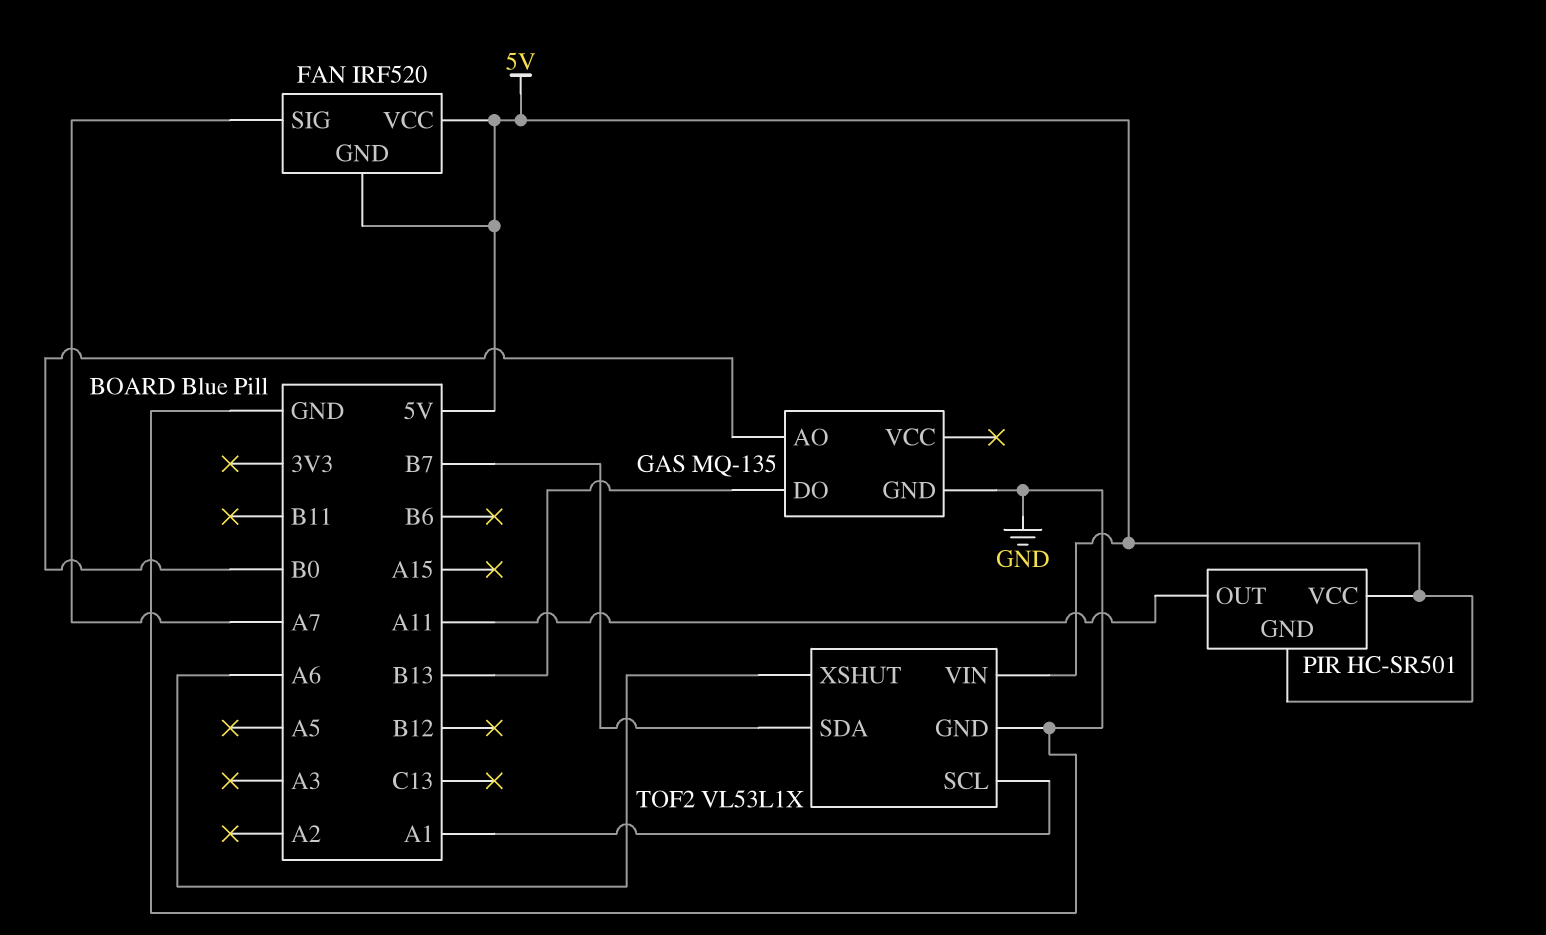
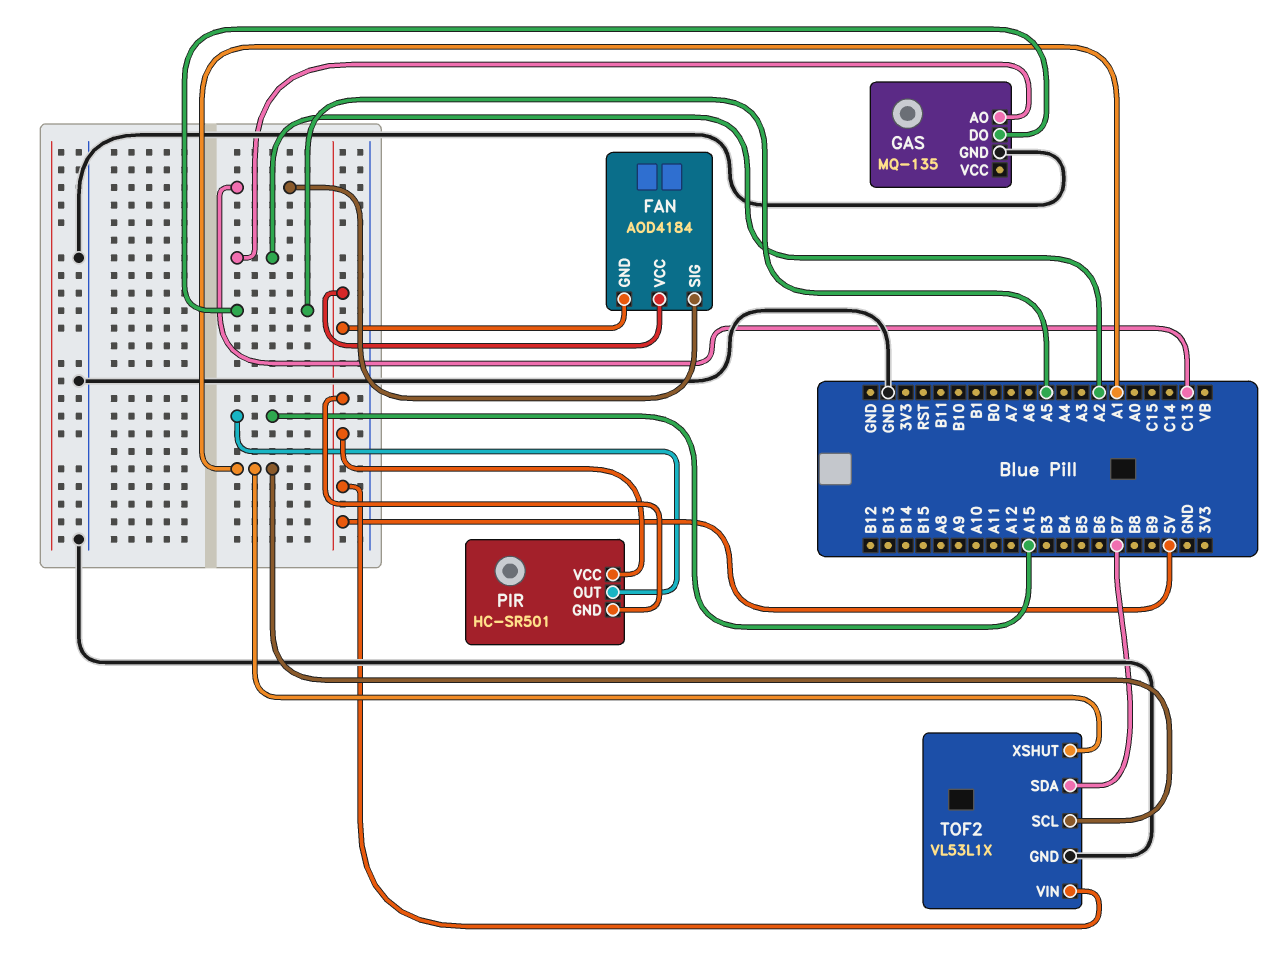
FAN: IRF520 -> AOD4184
FAN pin SIG: A7 -> C13
GAS pin AO: B0 -> A2
GAS pin DO: B13 -> A5
PIR pin OUT: A11 -> A15
TOF2 pin XSHUT: A6 -> A1

